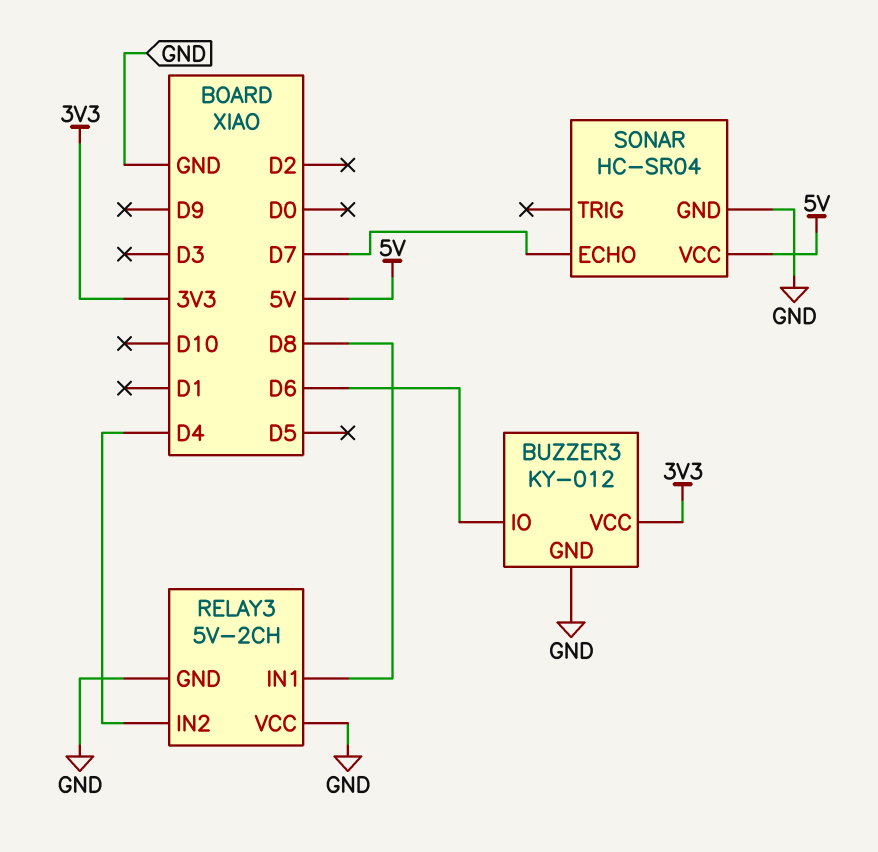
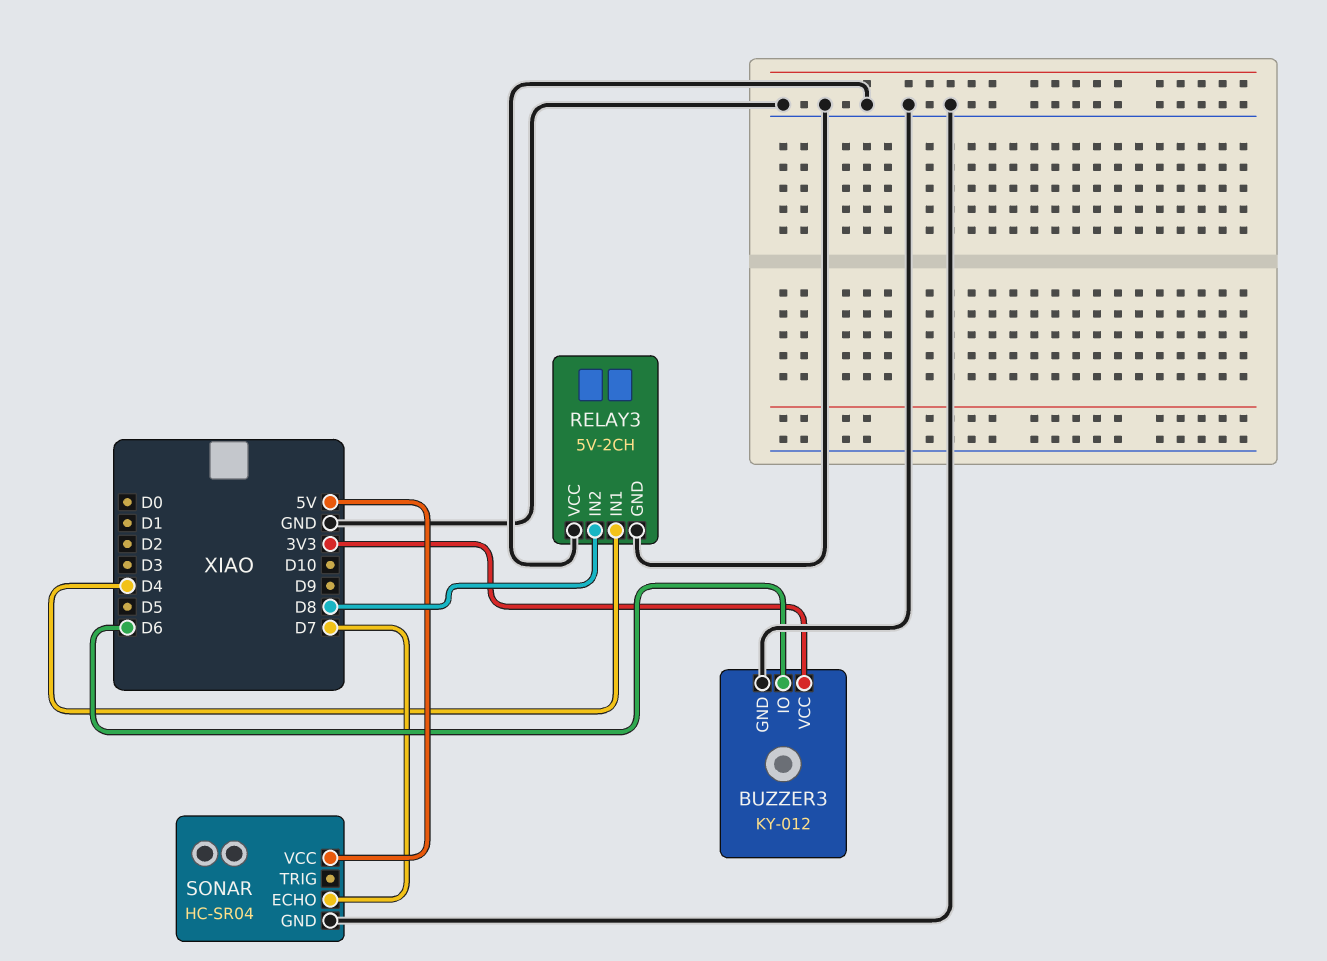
RELAY3 pin IN1: D8 -> D4
RELAY3 pin IN2: D4 -> D8

